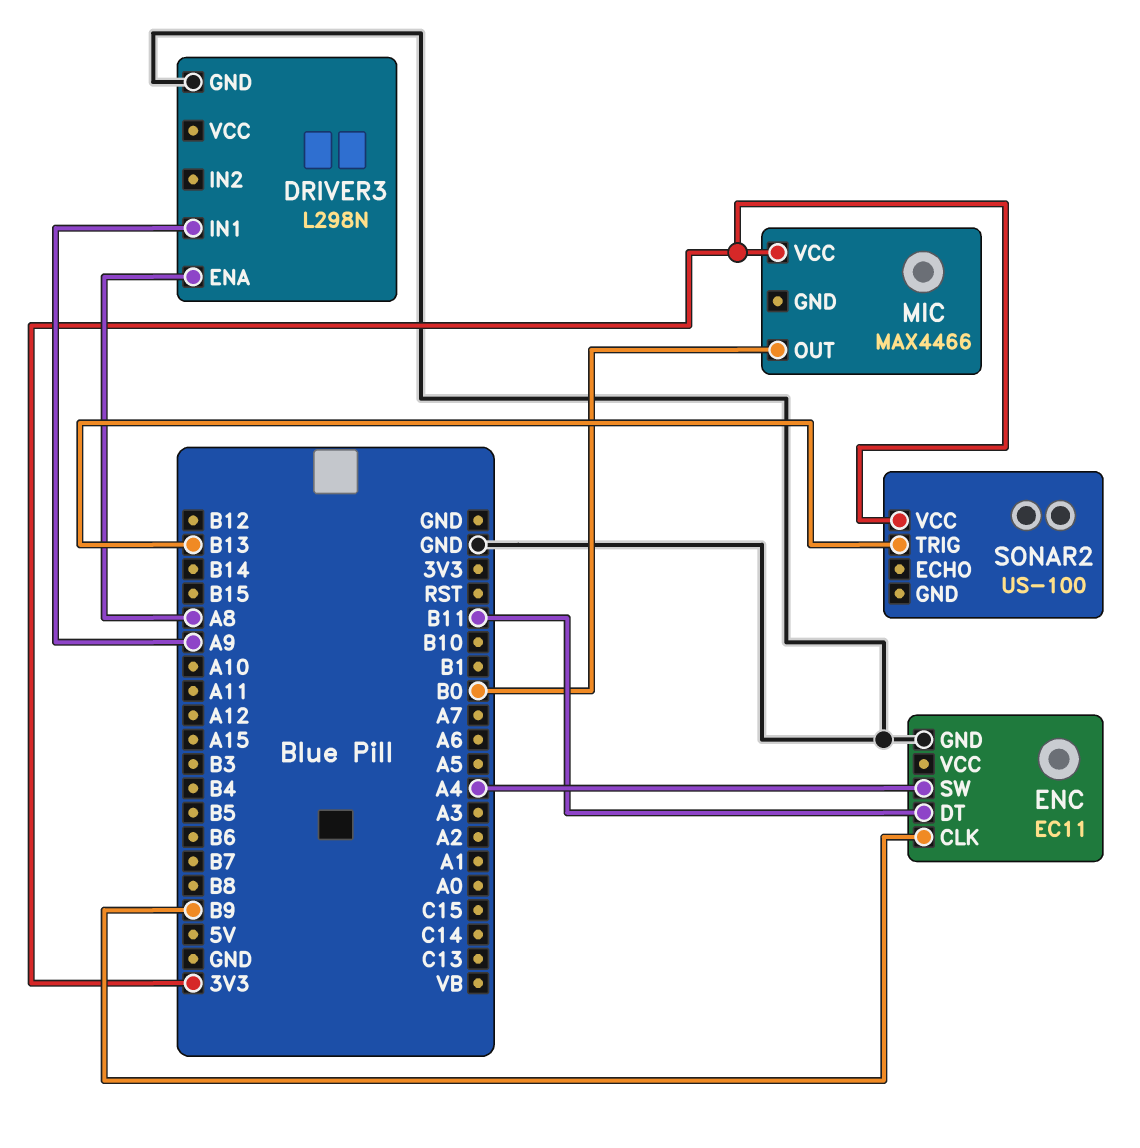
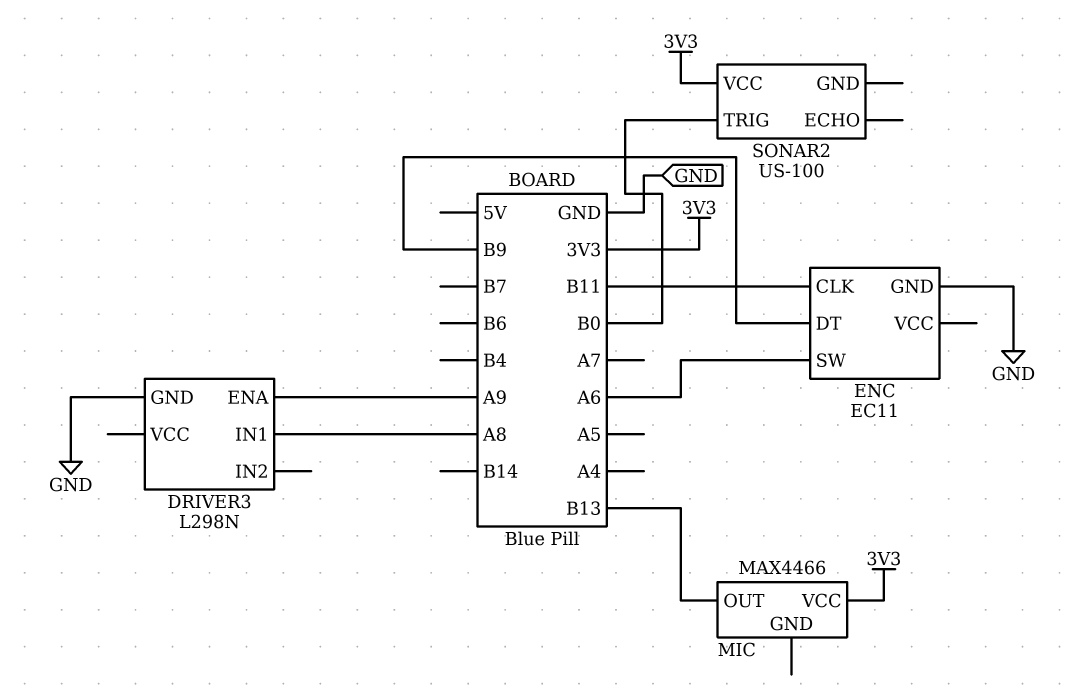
DRIVER3 pin ENA: A8 -> A9
DRIVER3 pin IN1: A9 -> A8
ENC pin CLK: B9 -> B11
ENC pin DT: B11 -> B9
ENC pin SW: A4 -> A6
MIC pin OUT: B0 -> B13
SONAR2 pin TRIG: B13 -> B0

